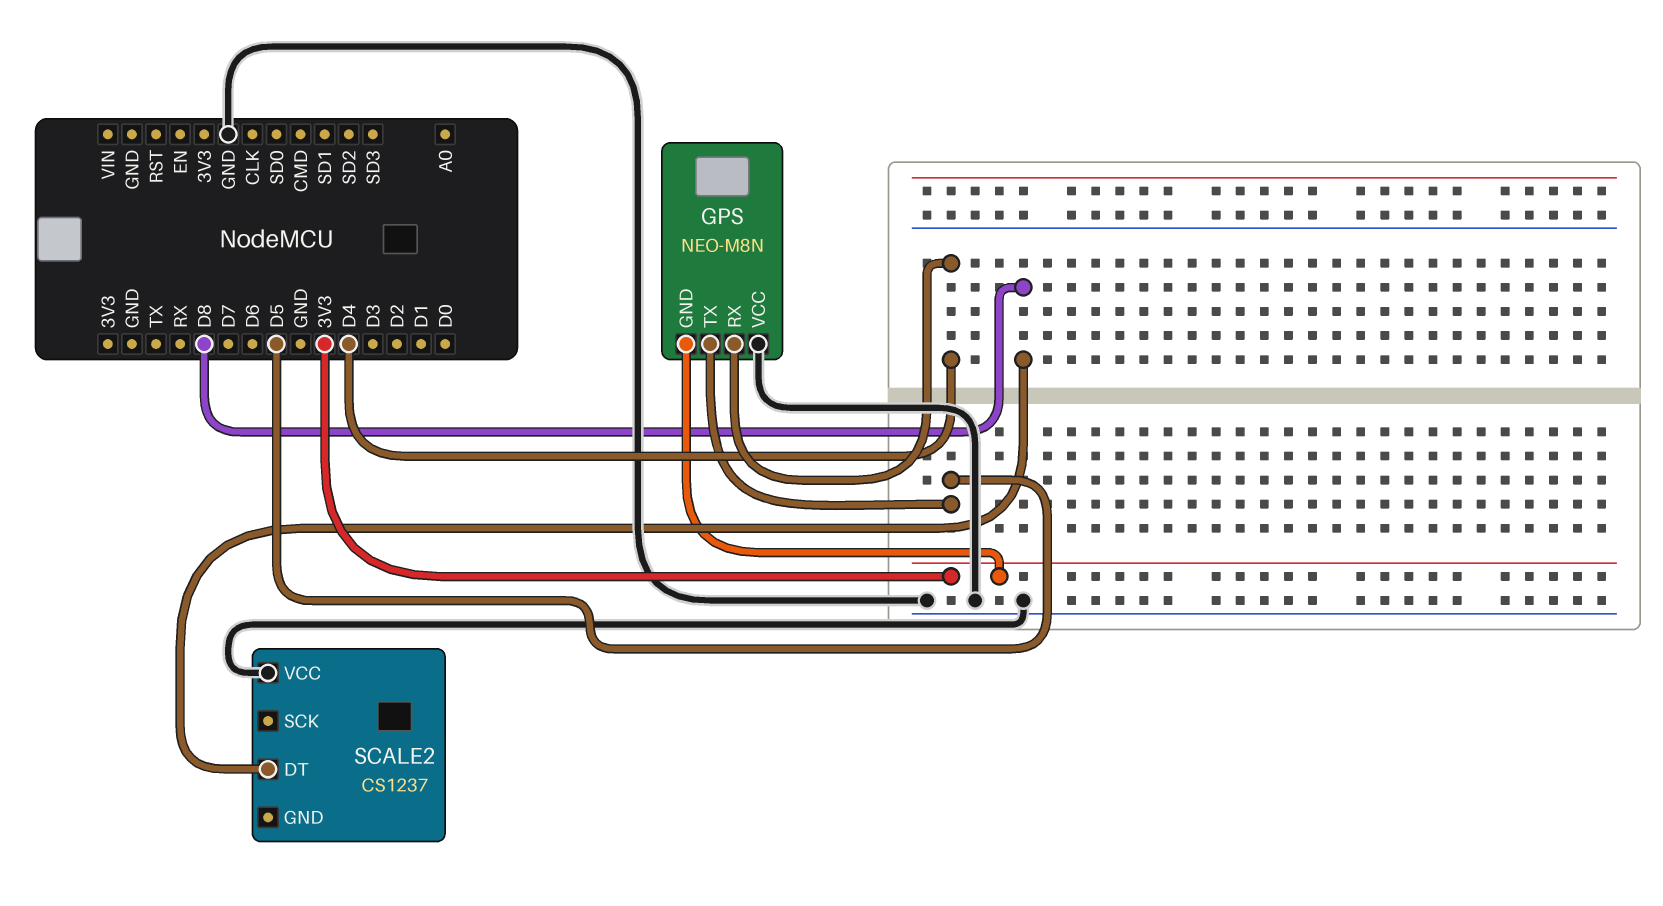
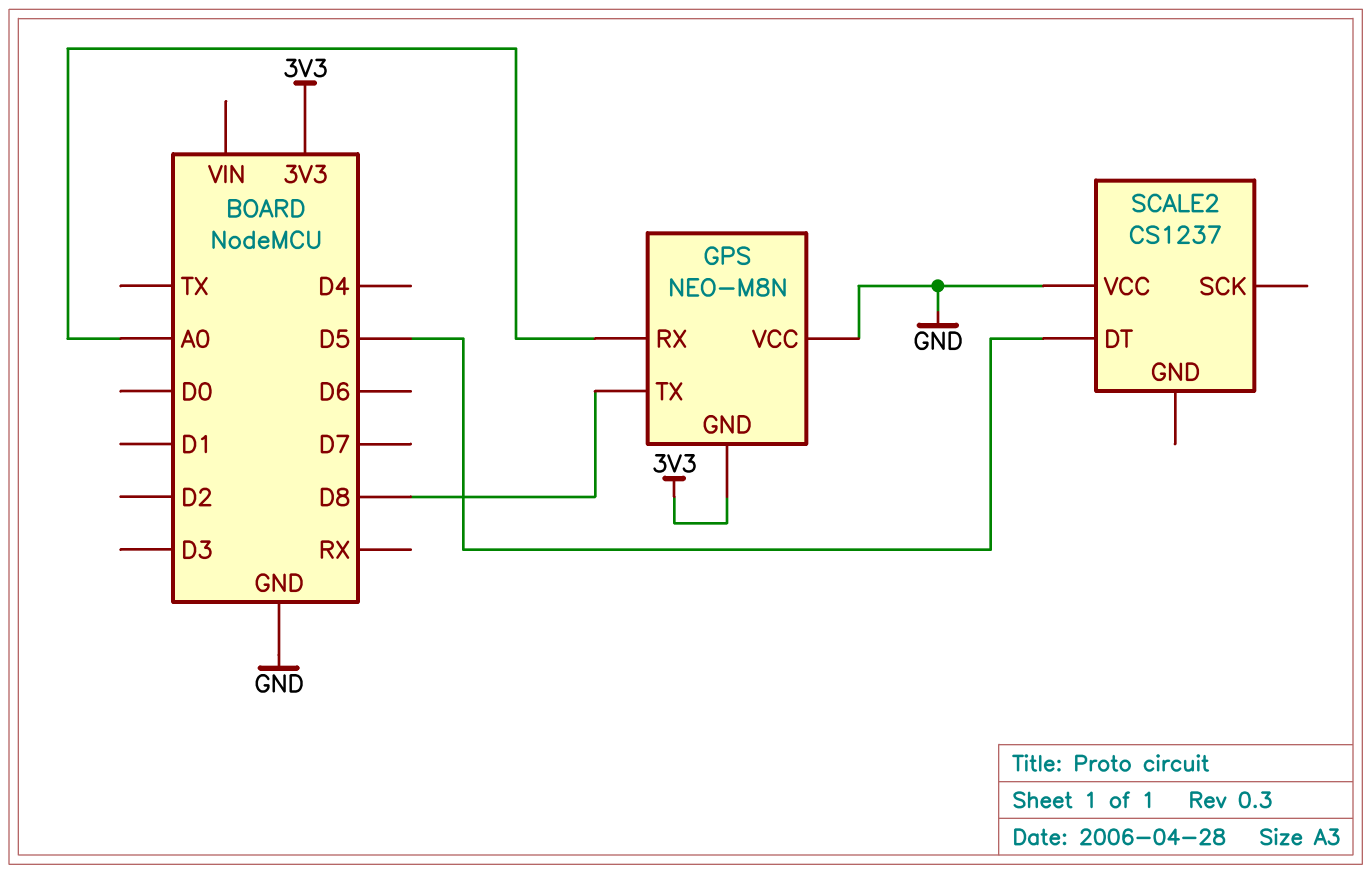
GPS pin RX: D4 -> A0
GPS pin TX: D5 -> D8
SCALE2 pin DT: D8 -> D5

